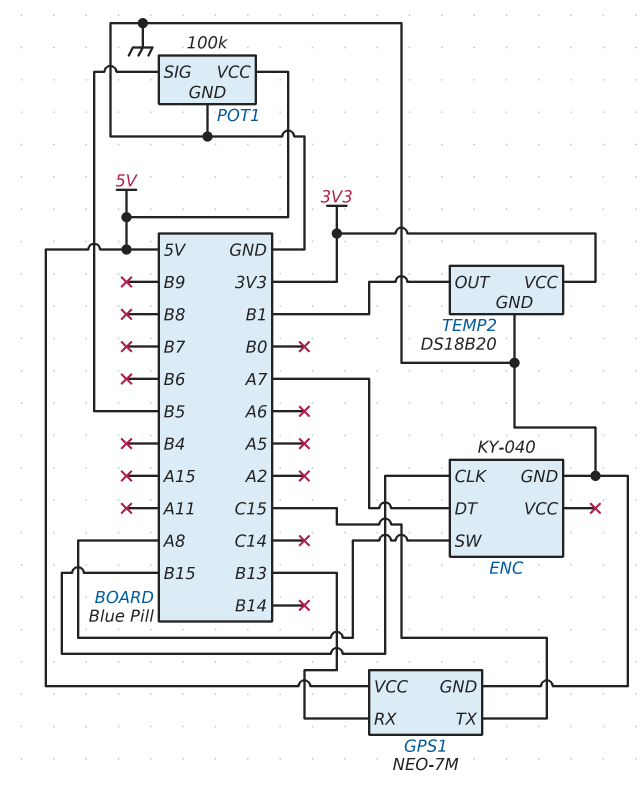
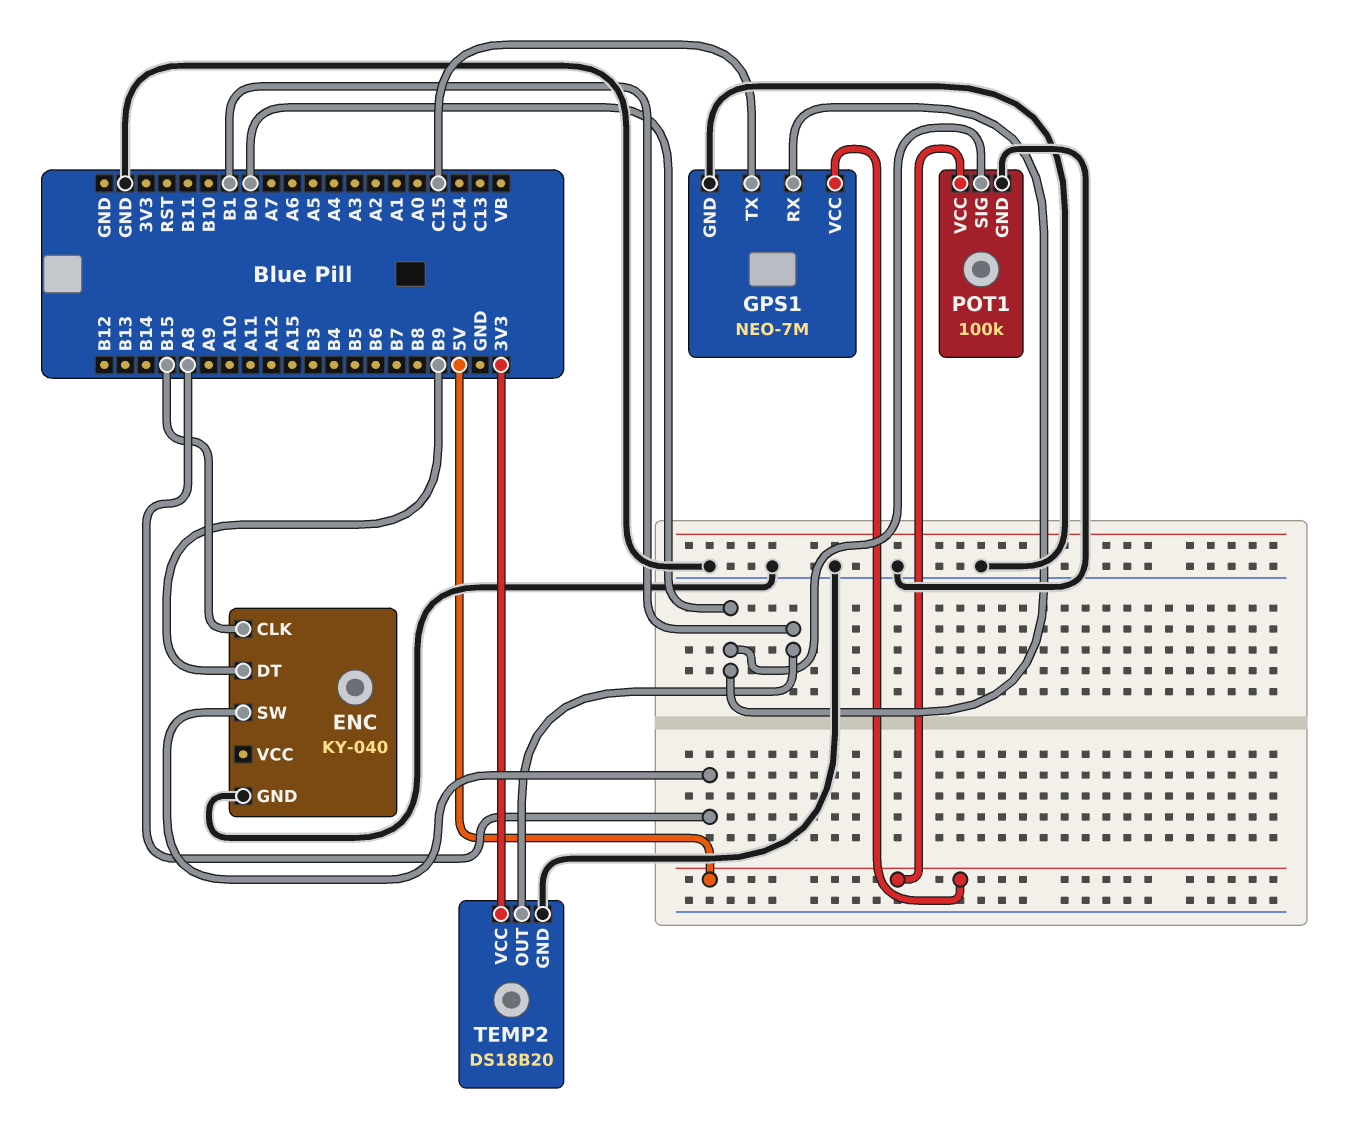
ENC pin DT: A7 -> B9
GPS1 pin RX: B13 -> B0
POT1 pin SIG: B5 -> B0

